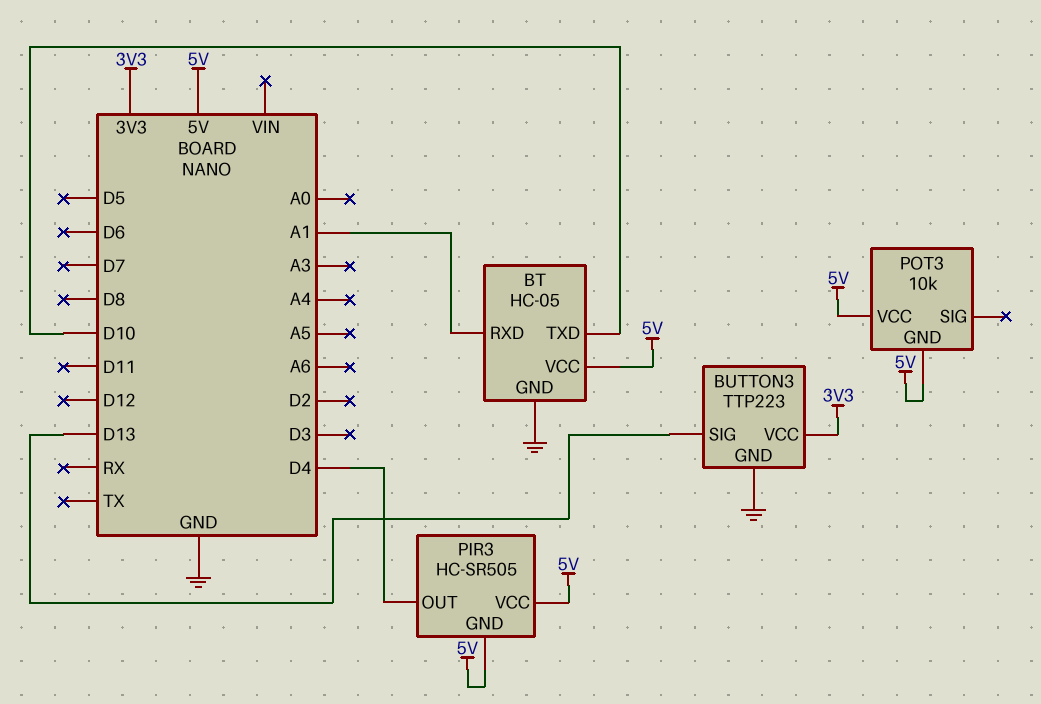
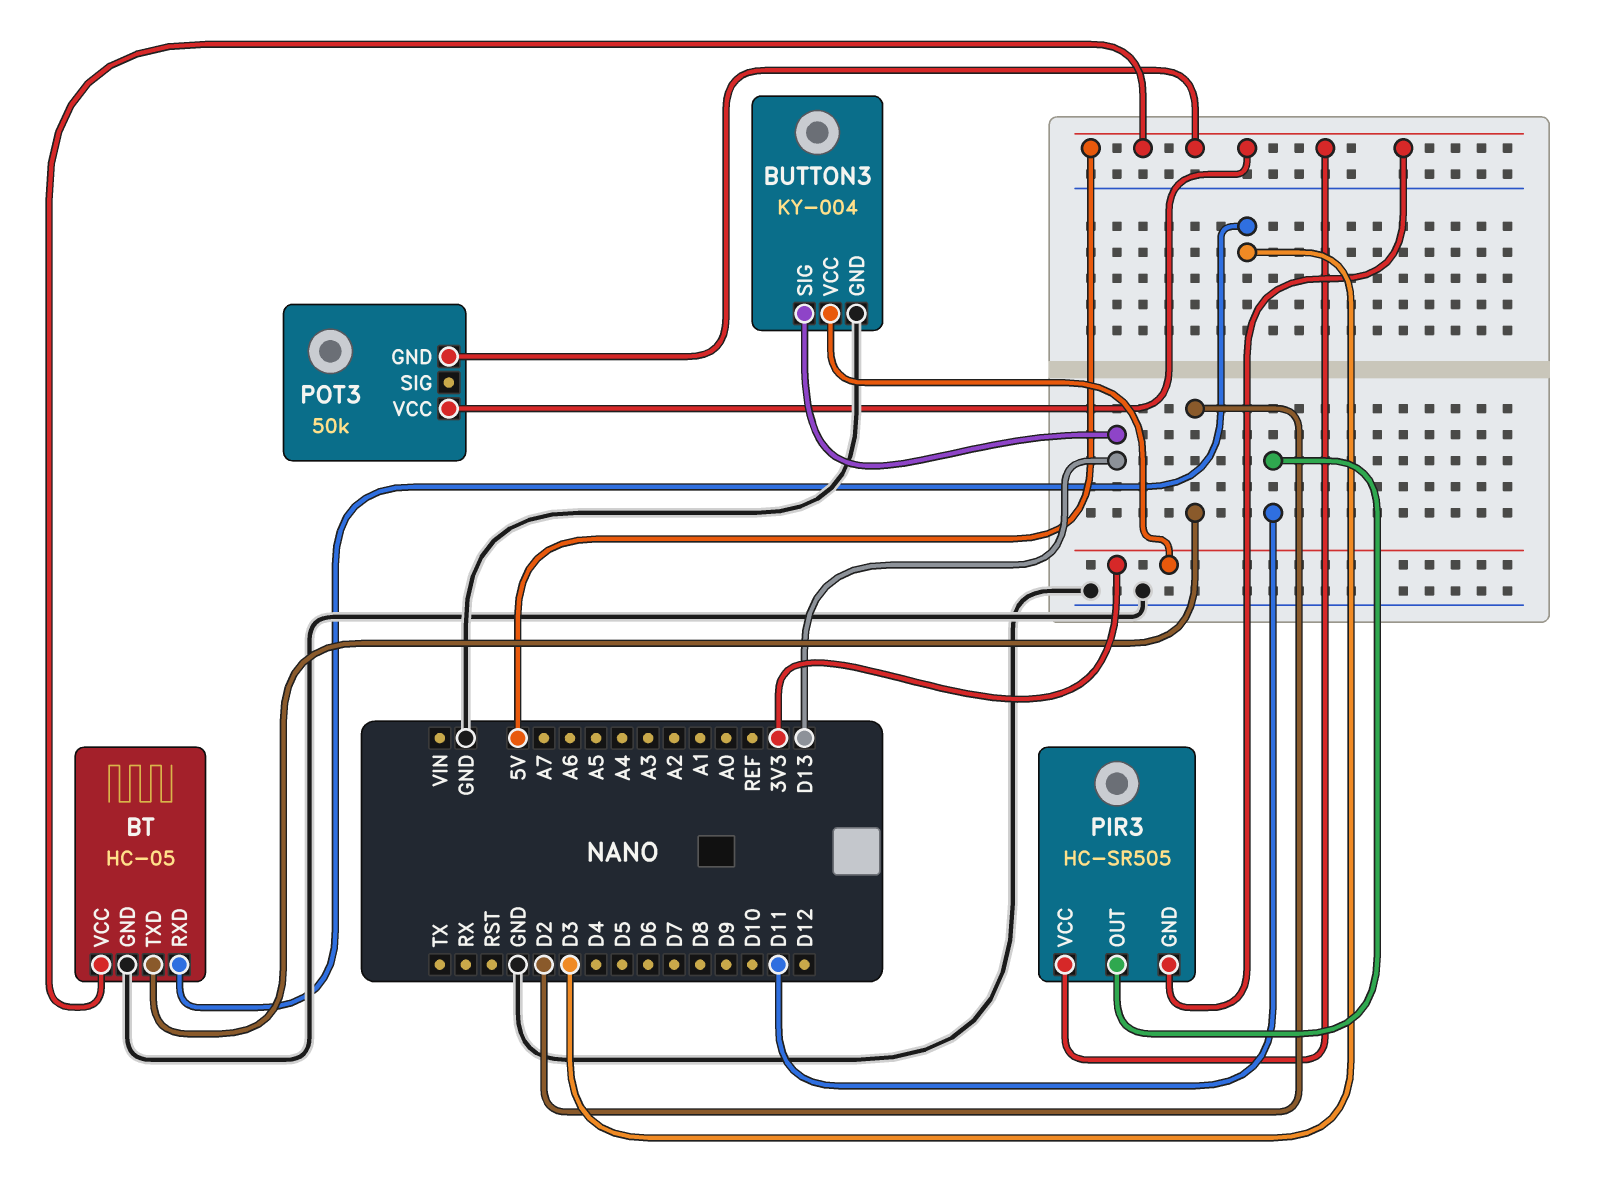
BT pin RXD: A1 -> D3
BT pin TXD: D10 -> D2
BUTTON3: TTP223 -> KY-004
PIR3 pin OUT: D4 -> D11
POT3: 10k -> 50k

